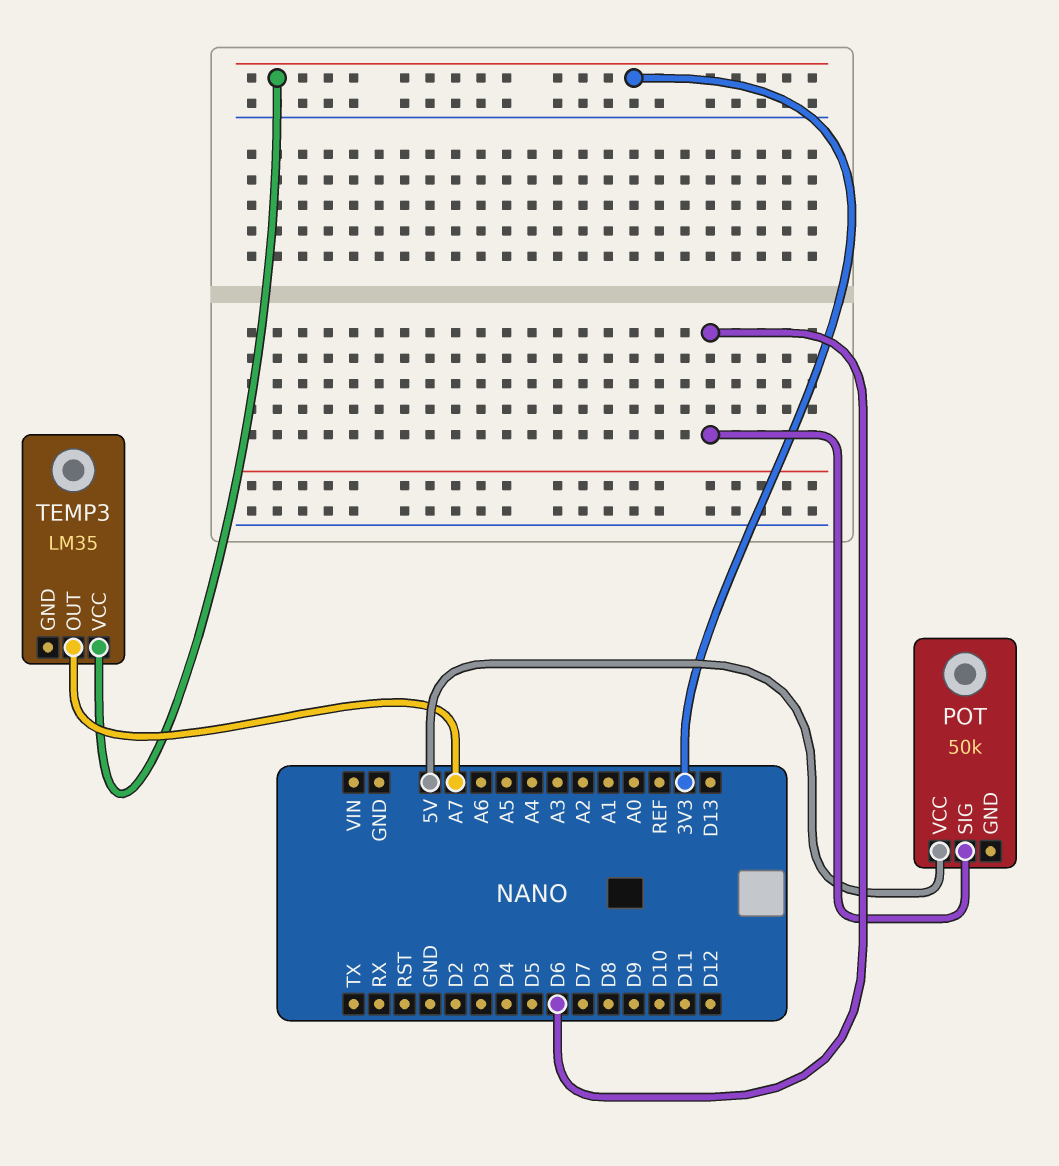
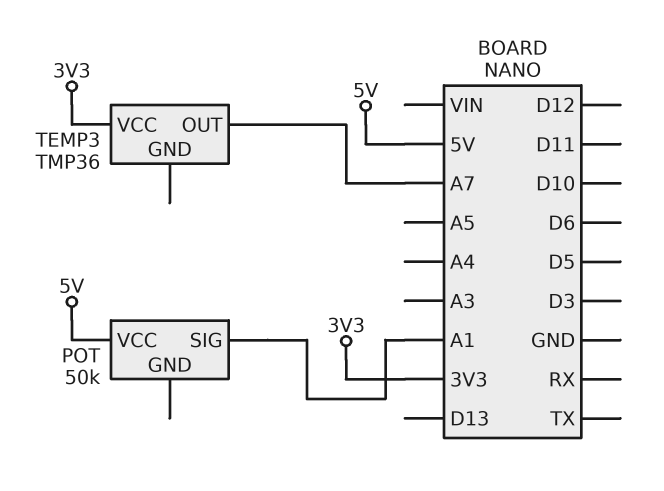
POT pin SIG: D6 -> A1
TEMP3: LM35 -> TMP36

